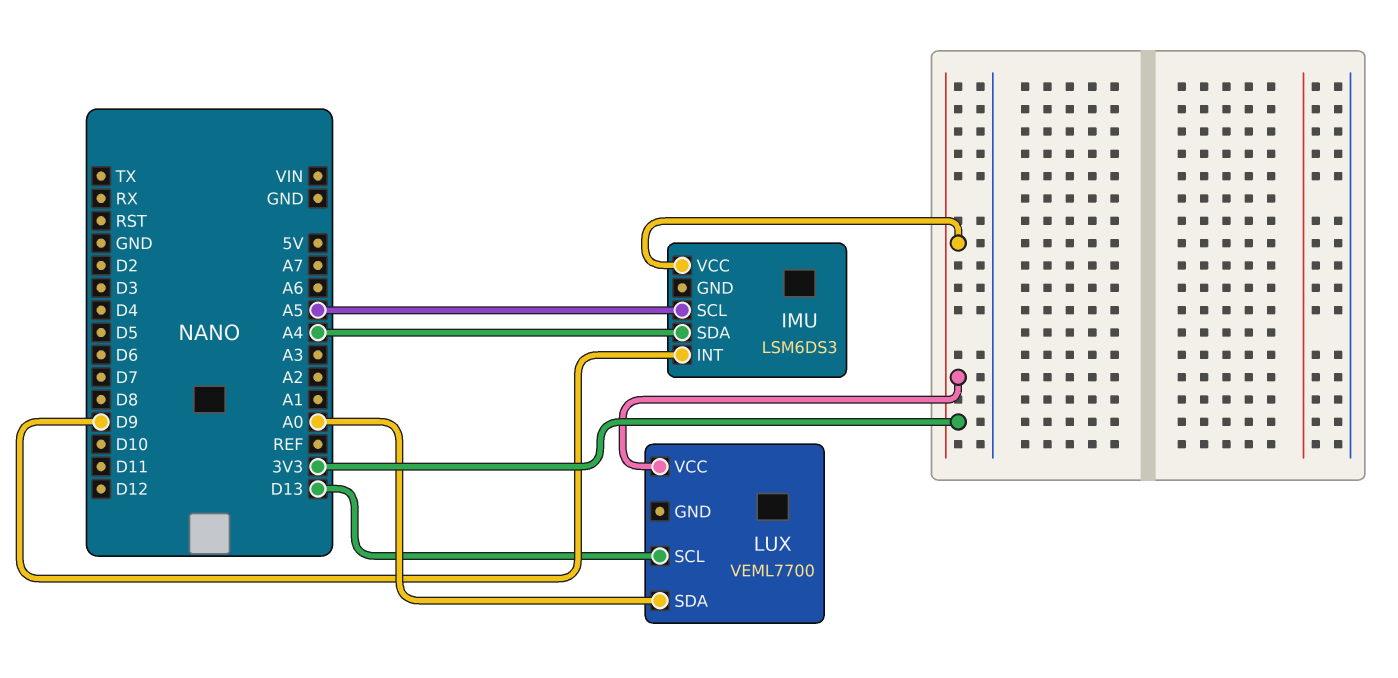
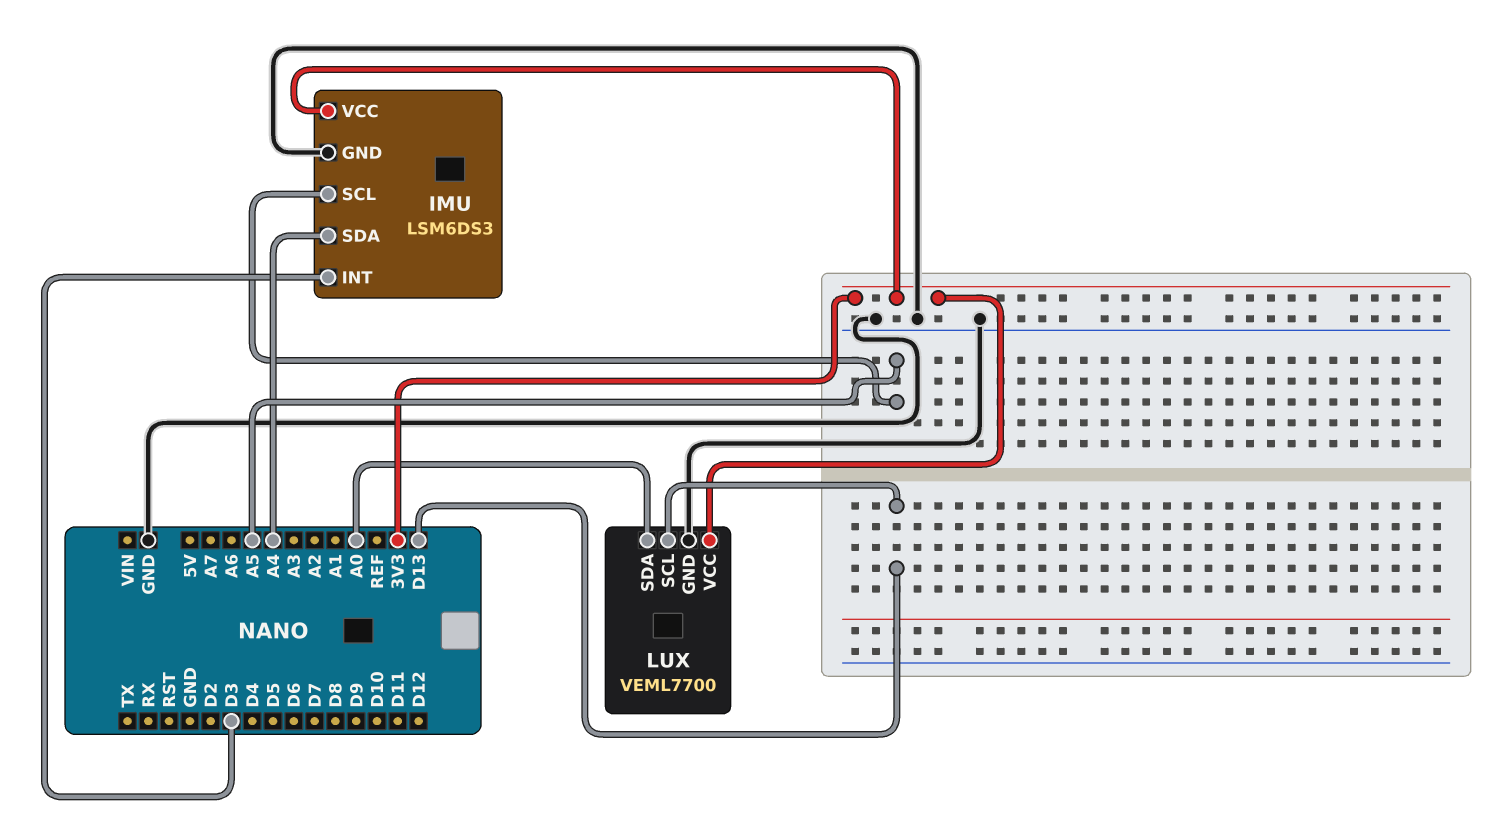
IMU pin GND: none -> GND
IMU pin INT: D9 -> D3
LUX pin GND: none -> GND

